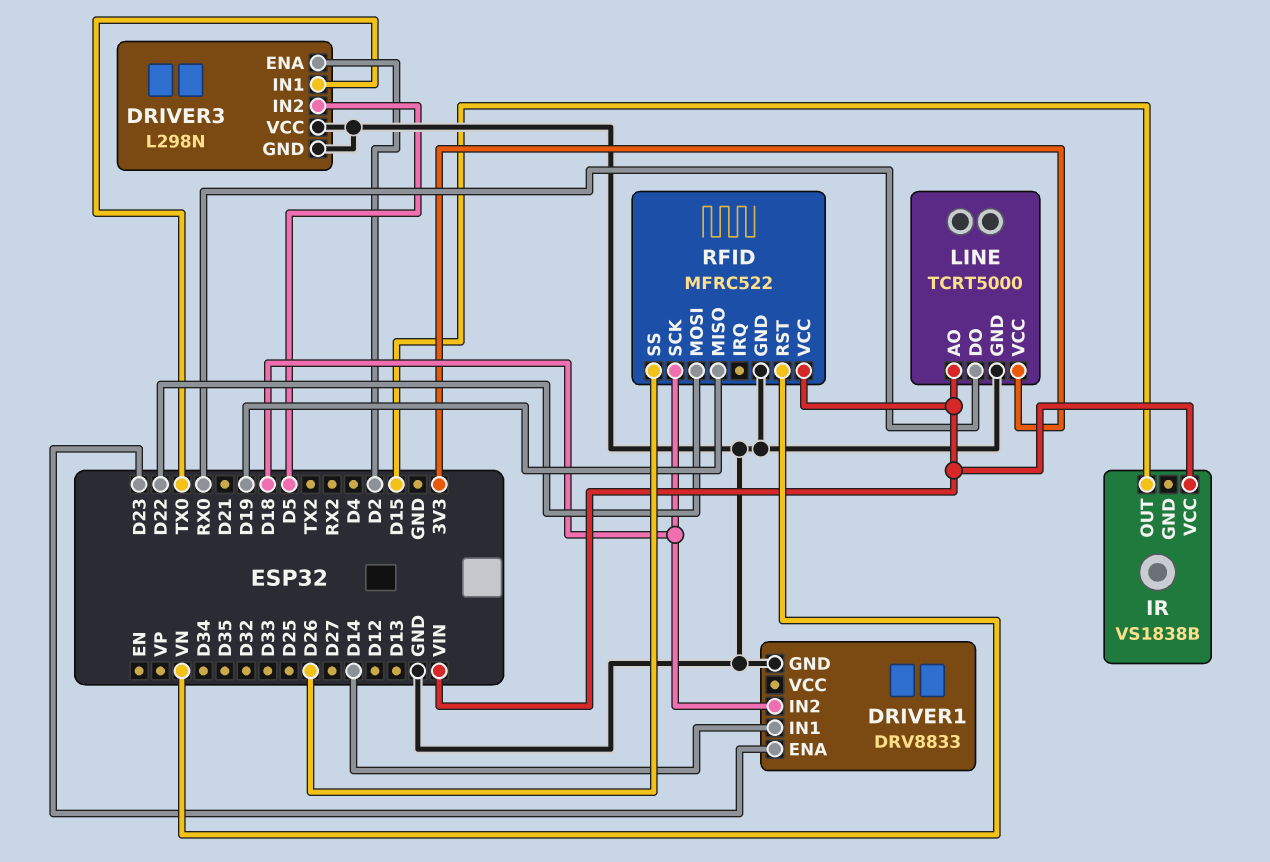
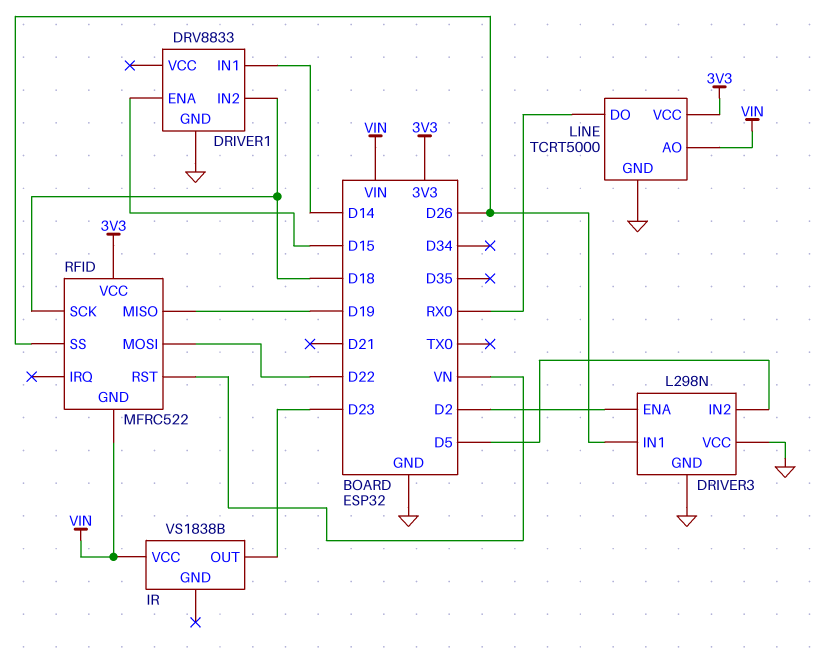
DRIVER1 pin ENA: D23 -> D15
DRIVER3 pin IN1: TX0 -> D26
IR pin OUT: D15 -> D23
RFID pin GND: GND -> VIN
RFID pin VCC: VIN -> 3V3

